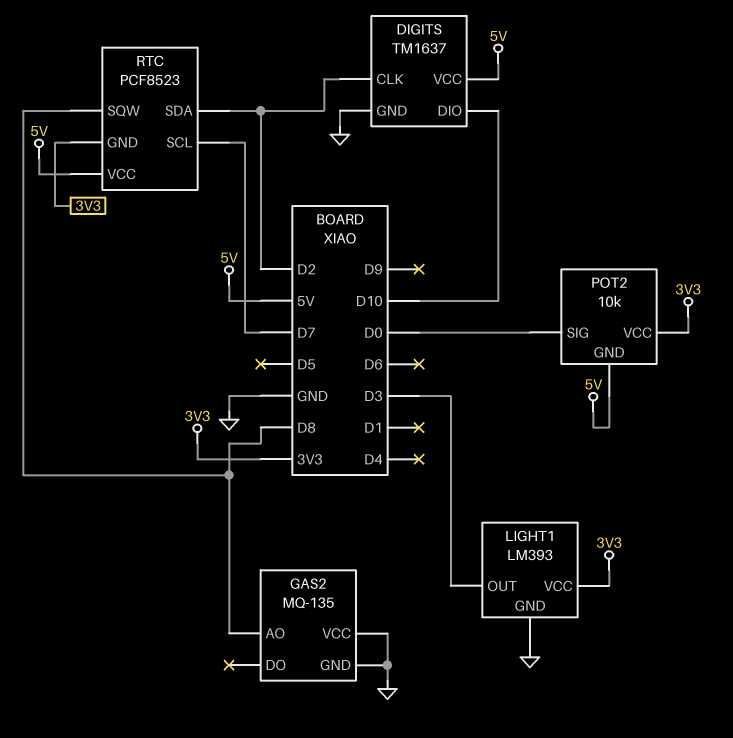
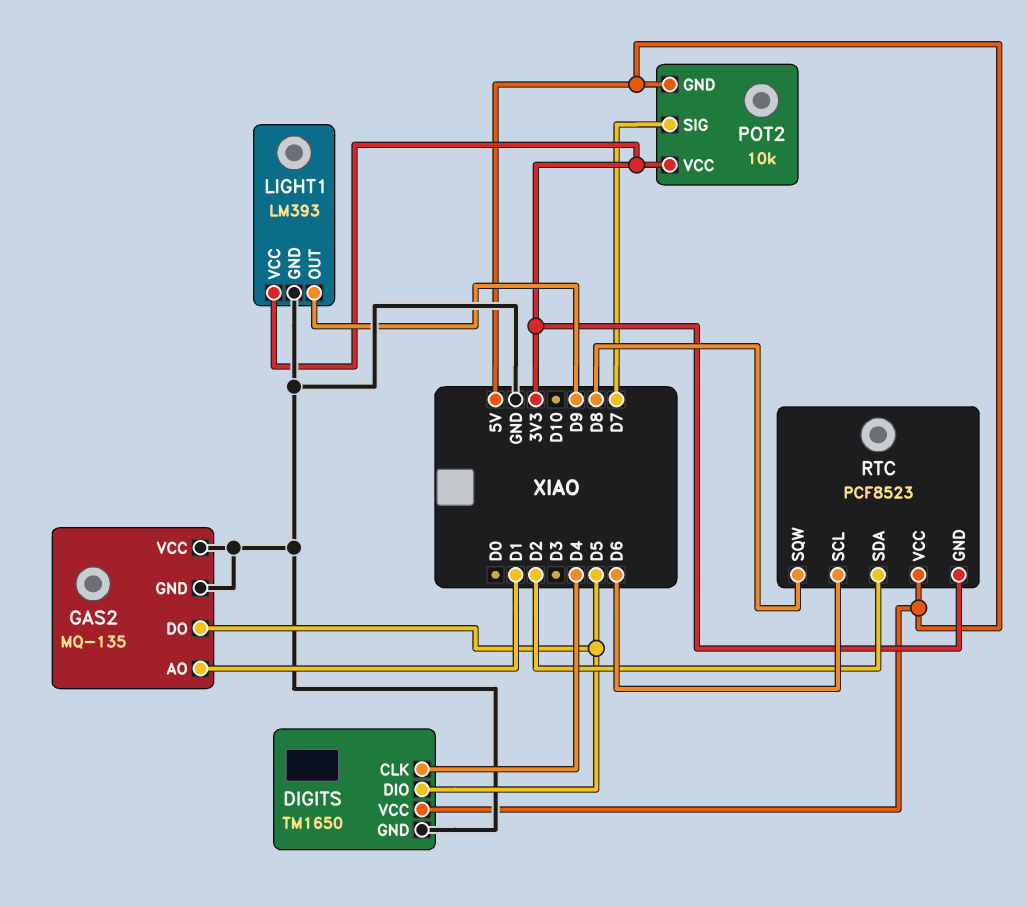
DIGITS: TM1637 -> TM1650
DIGITS pin CLK: D2 -> D4
DIGITS pin DIO: D10 -> D5
GAS2 pin AO: D8 -> D1
GAS2 pin DO: none -> D5
LIGHT1 pin OUT: D3 -> D9
POT2 pin SIG: D0 -> D7
RTC pin SCL: D7 -> D6

